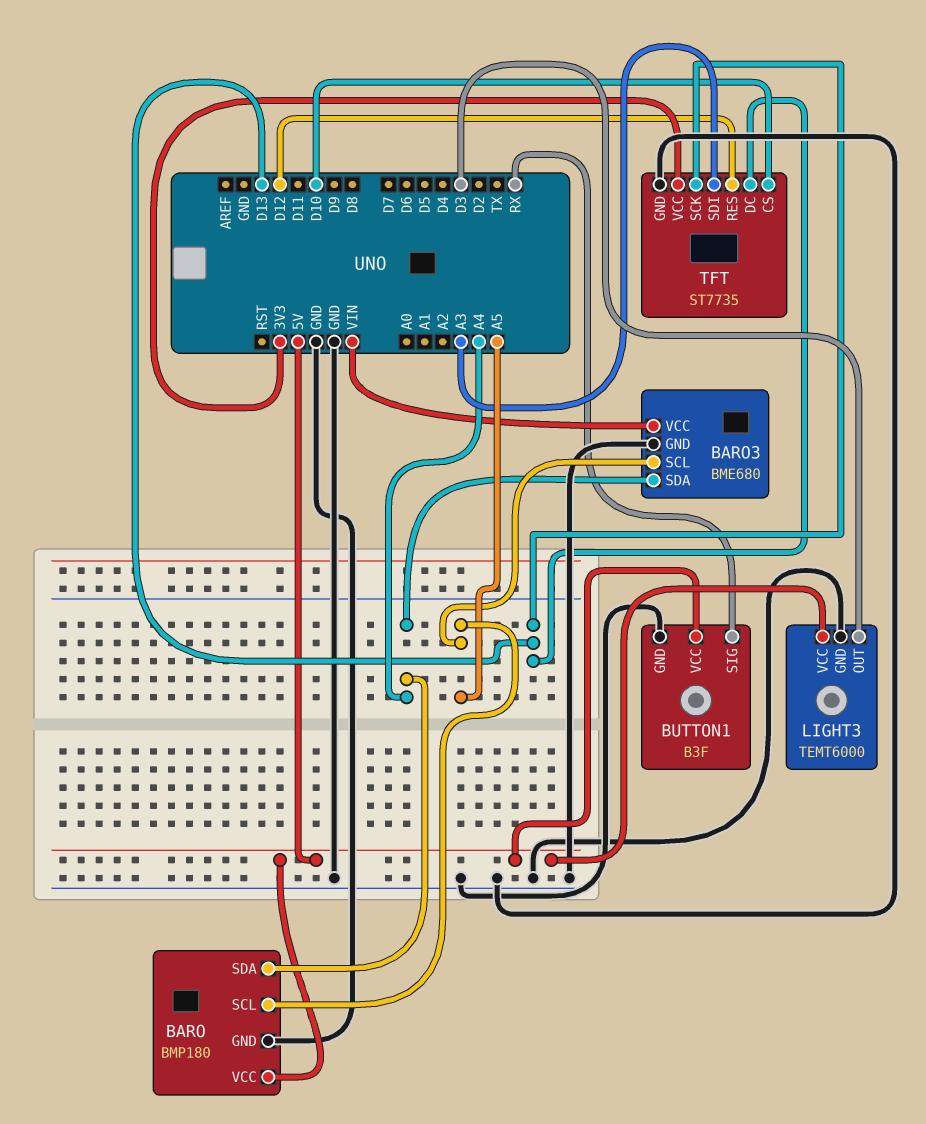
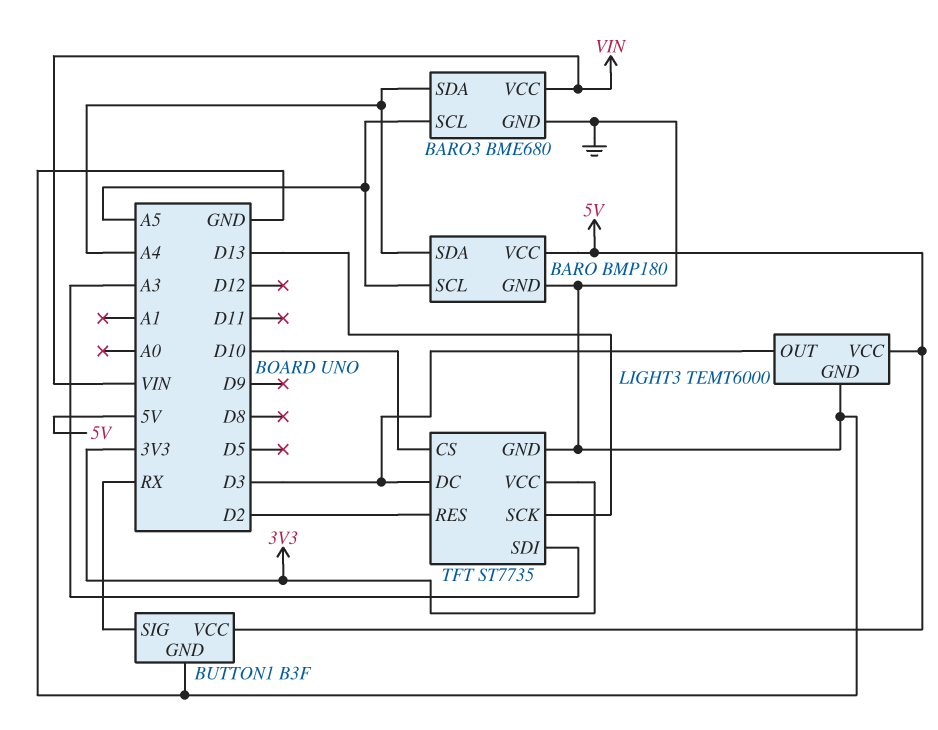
TFT pin DC: D13 -> D3
TFT pin RES: D12 -> D2

